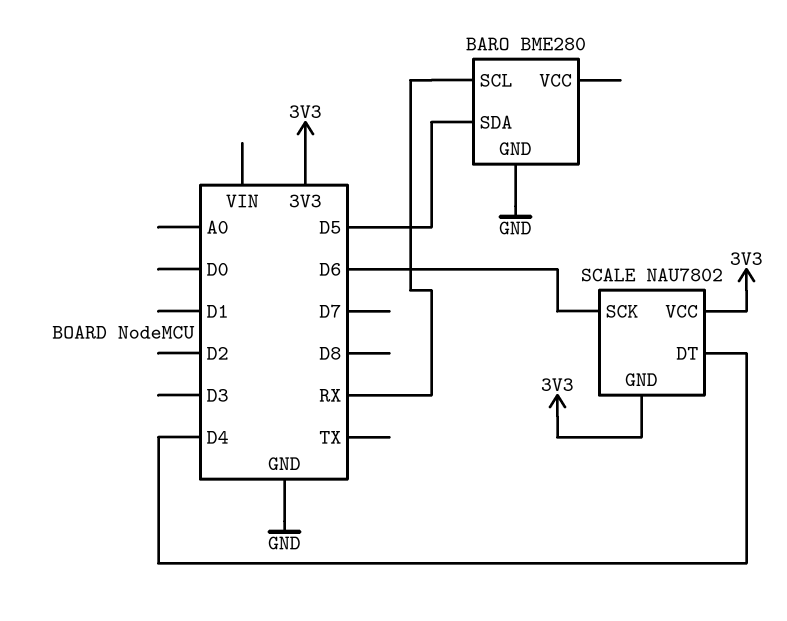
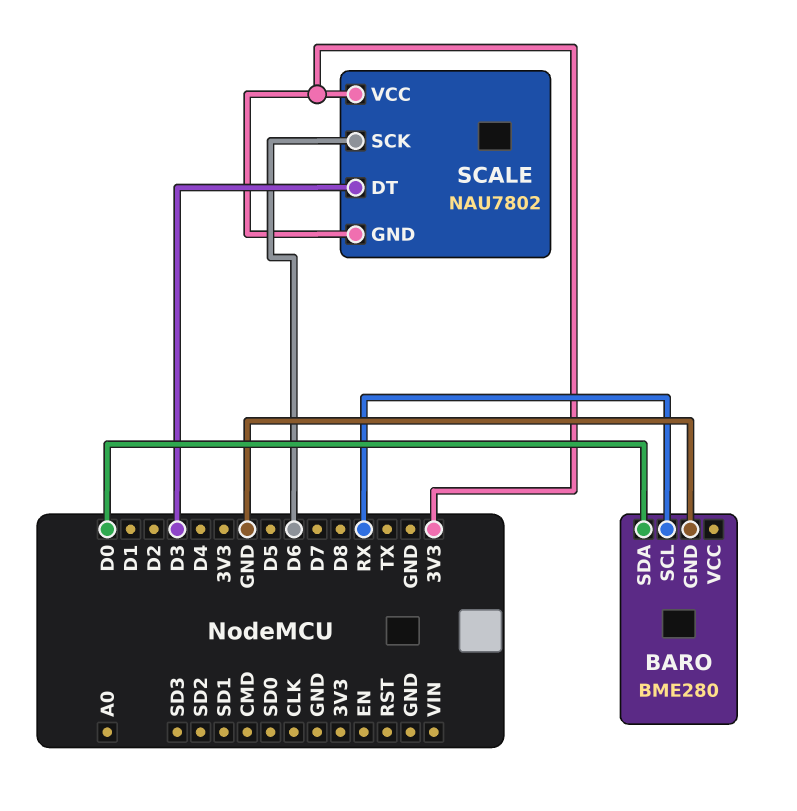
BARO pin SDA: D5 -> D0
SCALE pin DT: D4 -> D3

